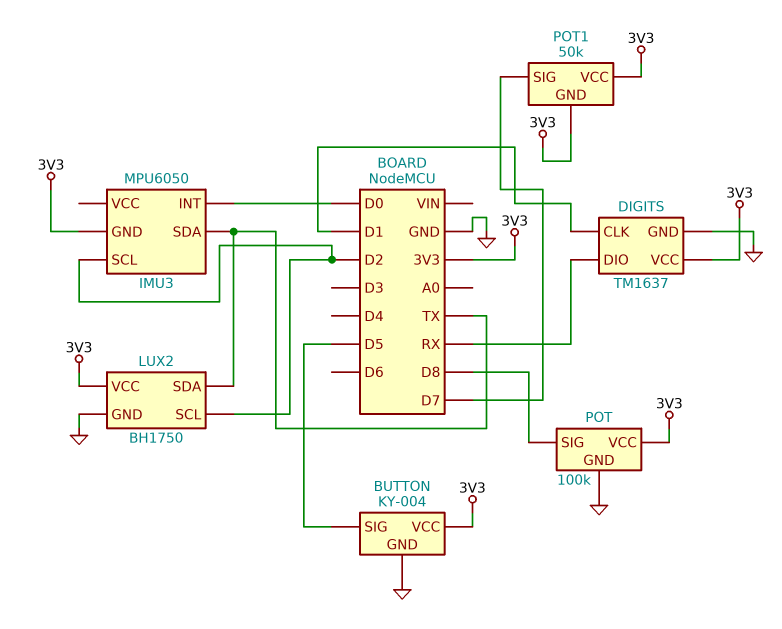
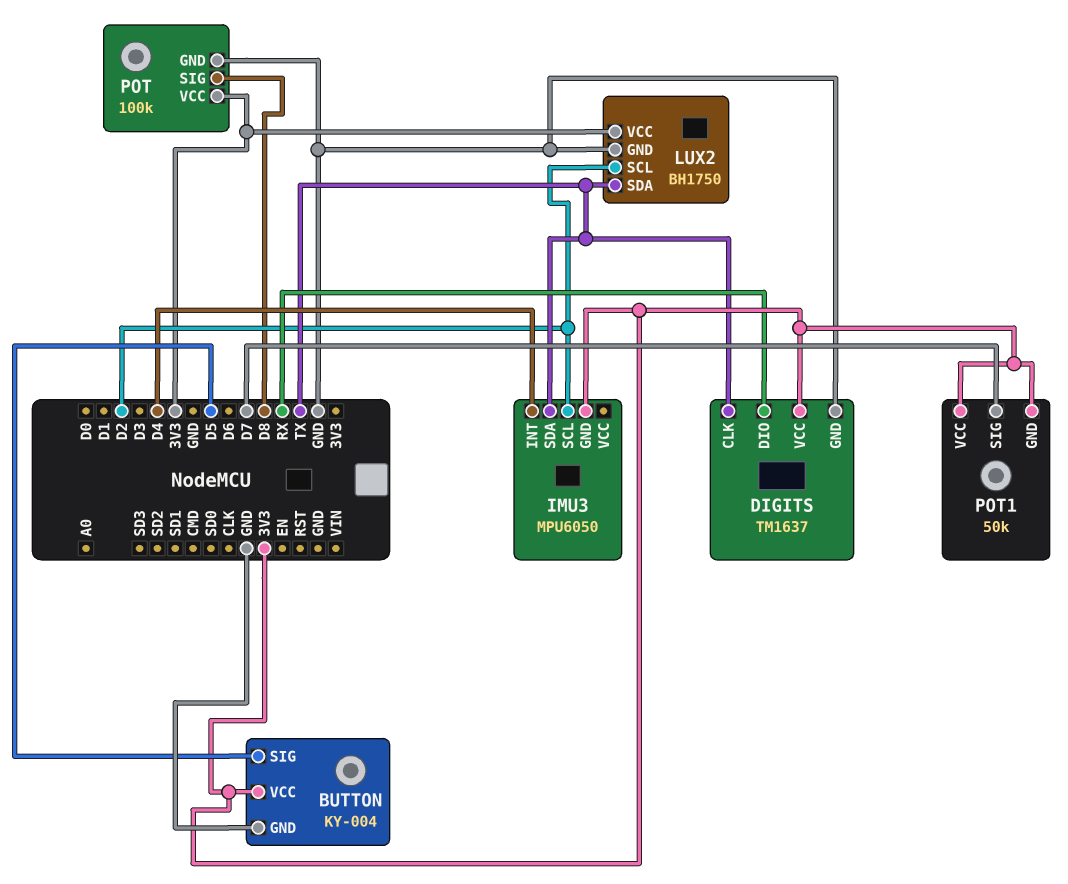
DIGITS pin CLK: D1 -> TX
IMU3 pin INT: D0 -> D4

